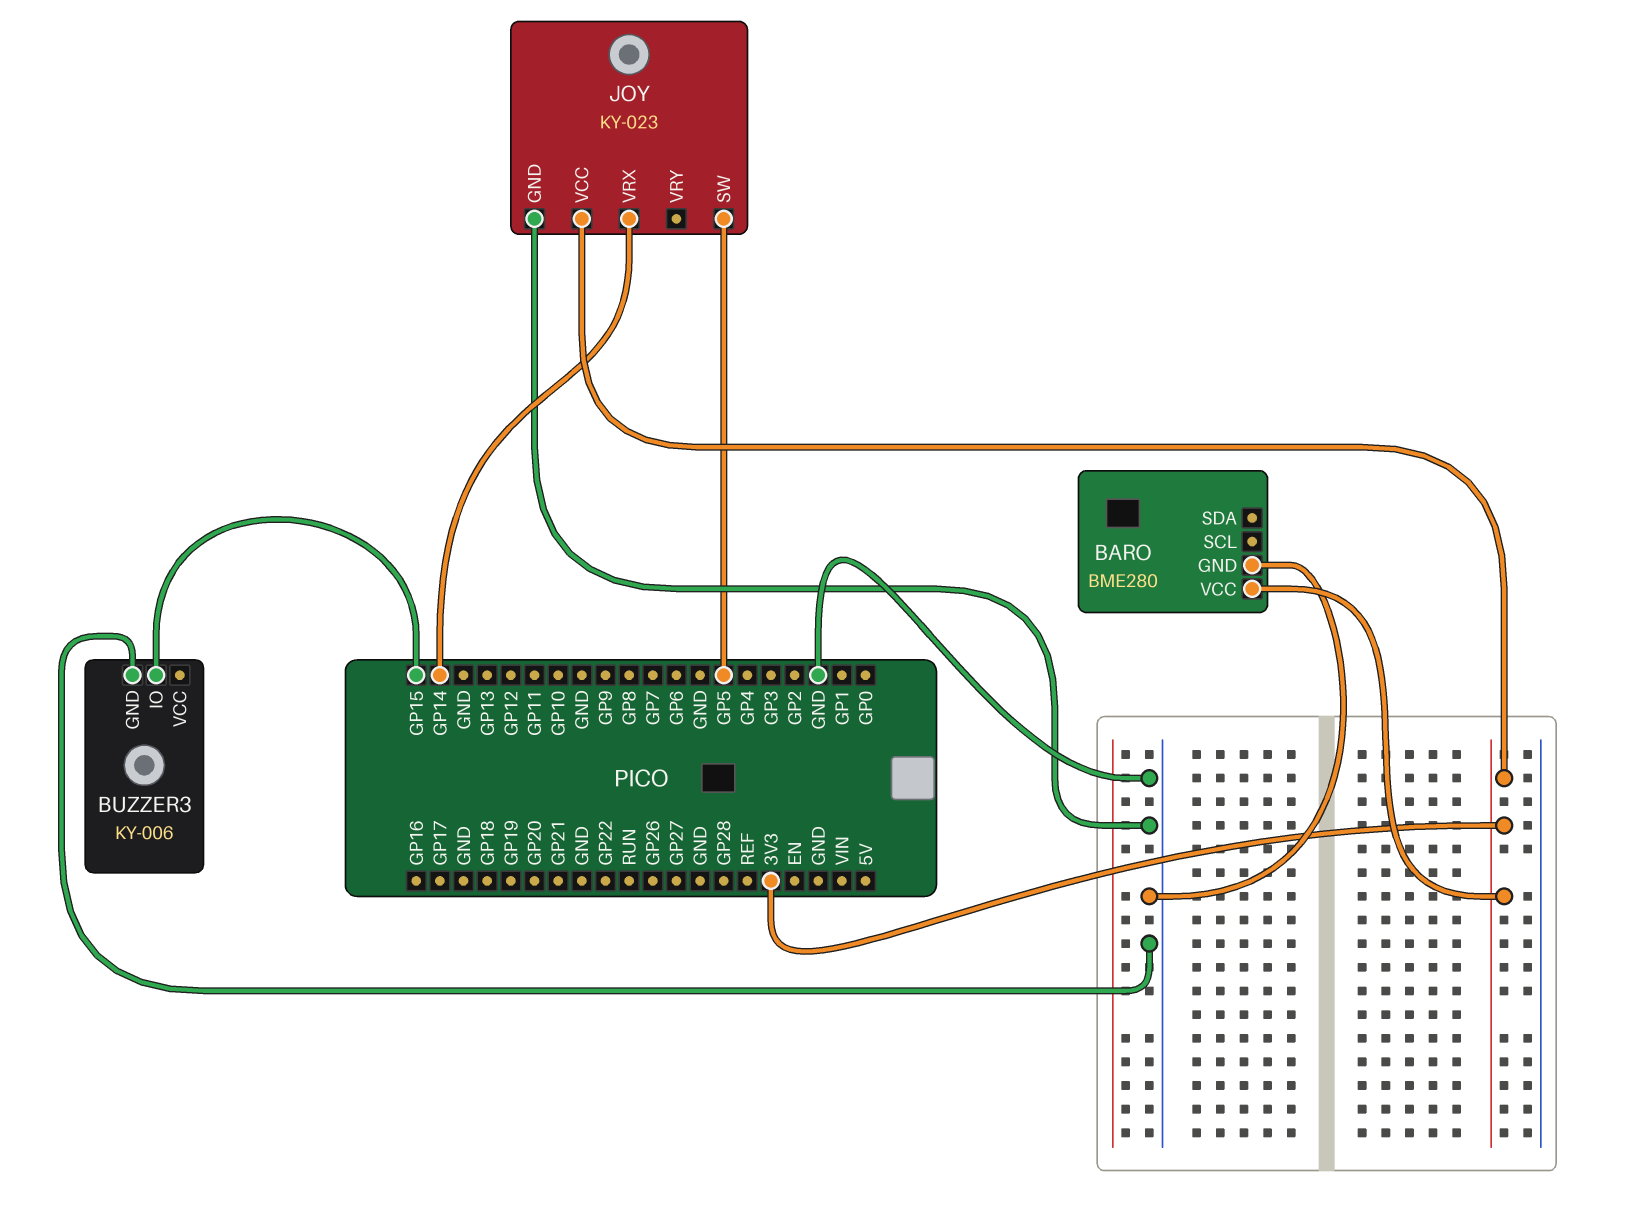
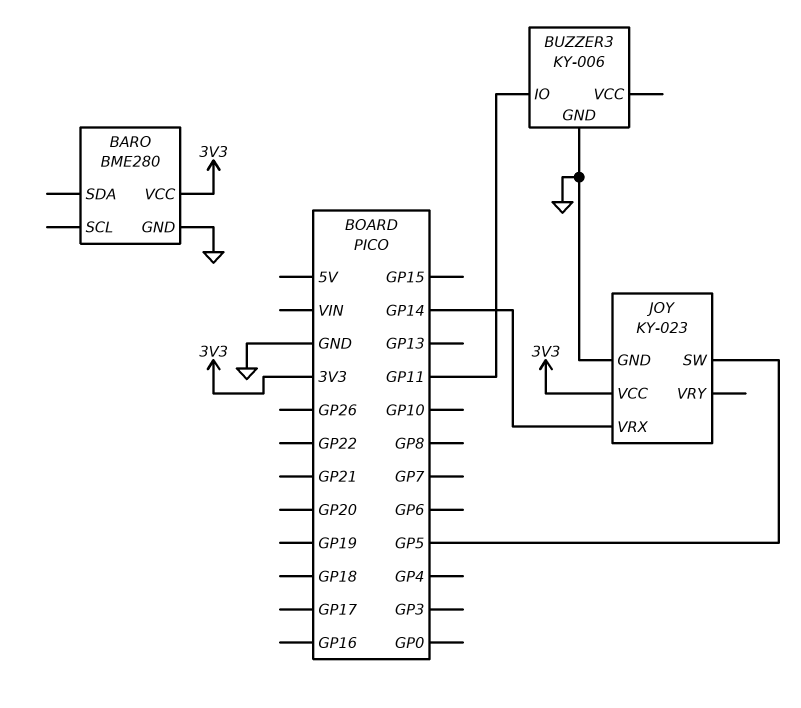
BUZZER3 pin IO: GP15 -> GP11

